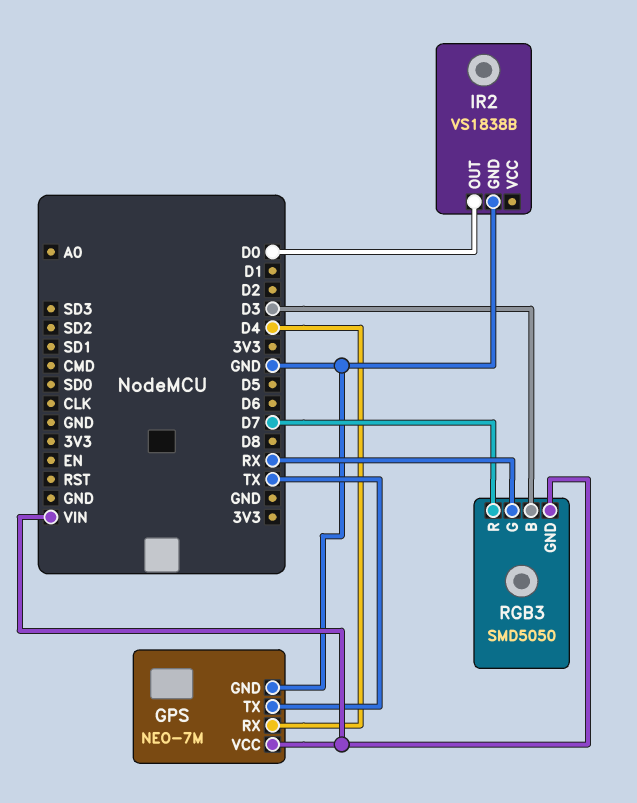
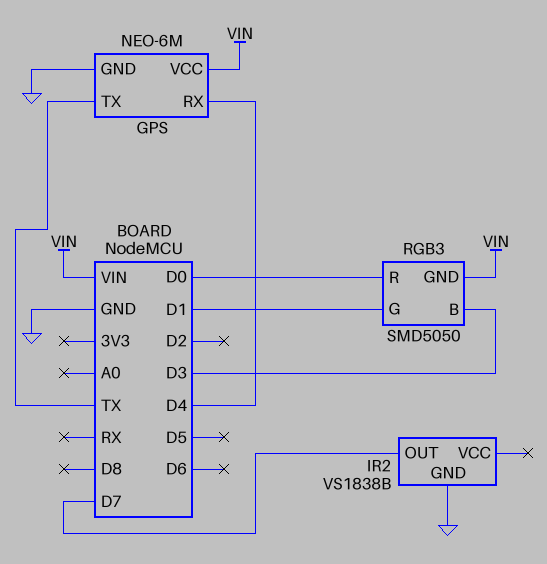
GPS: NEO-7M -> NEO-6M
IR2 pin OUT: D0 -> D7
RGB3 pin G: RX -> D1
RGB3 pin R: D7 -> D0

